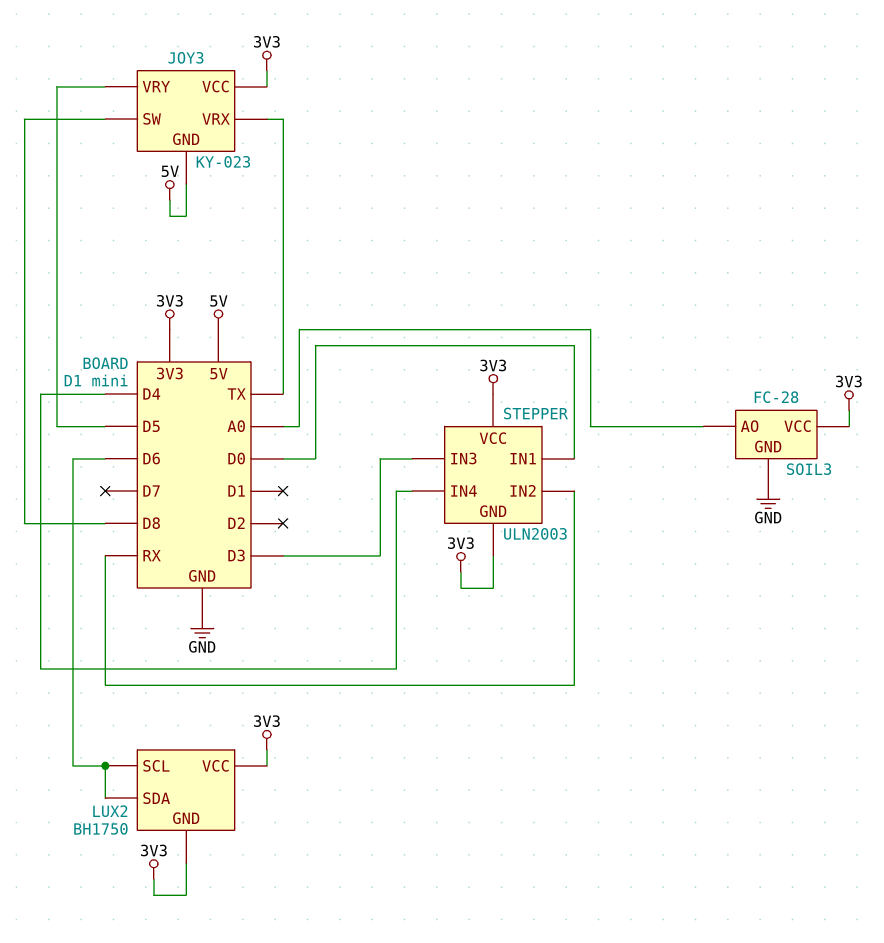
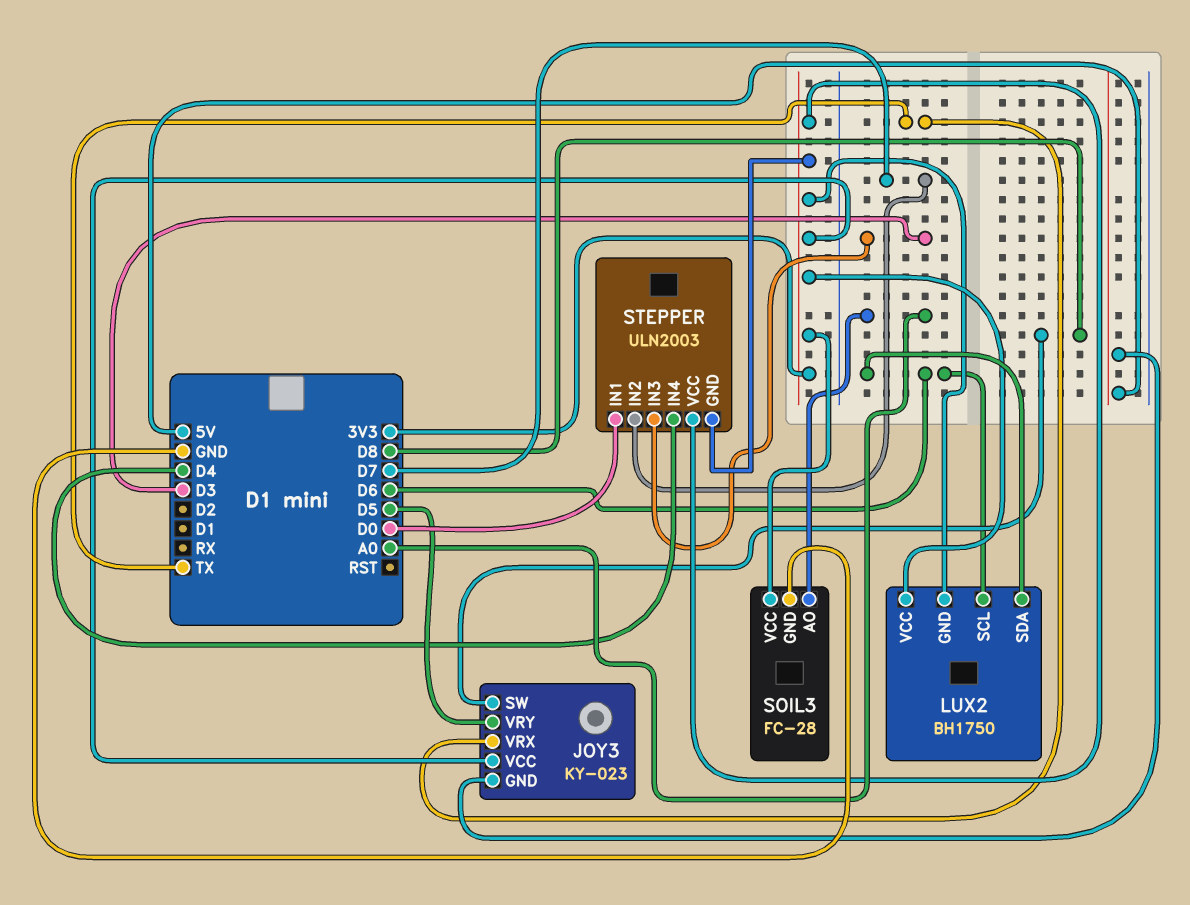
STEPPER pin IN2: RX -> D7

